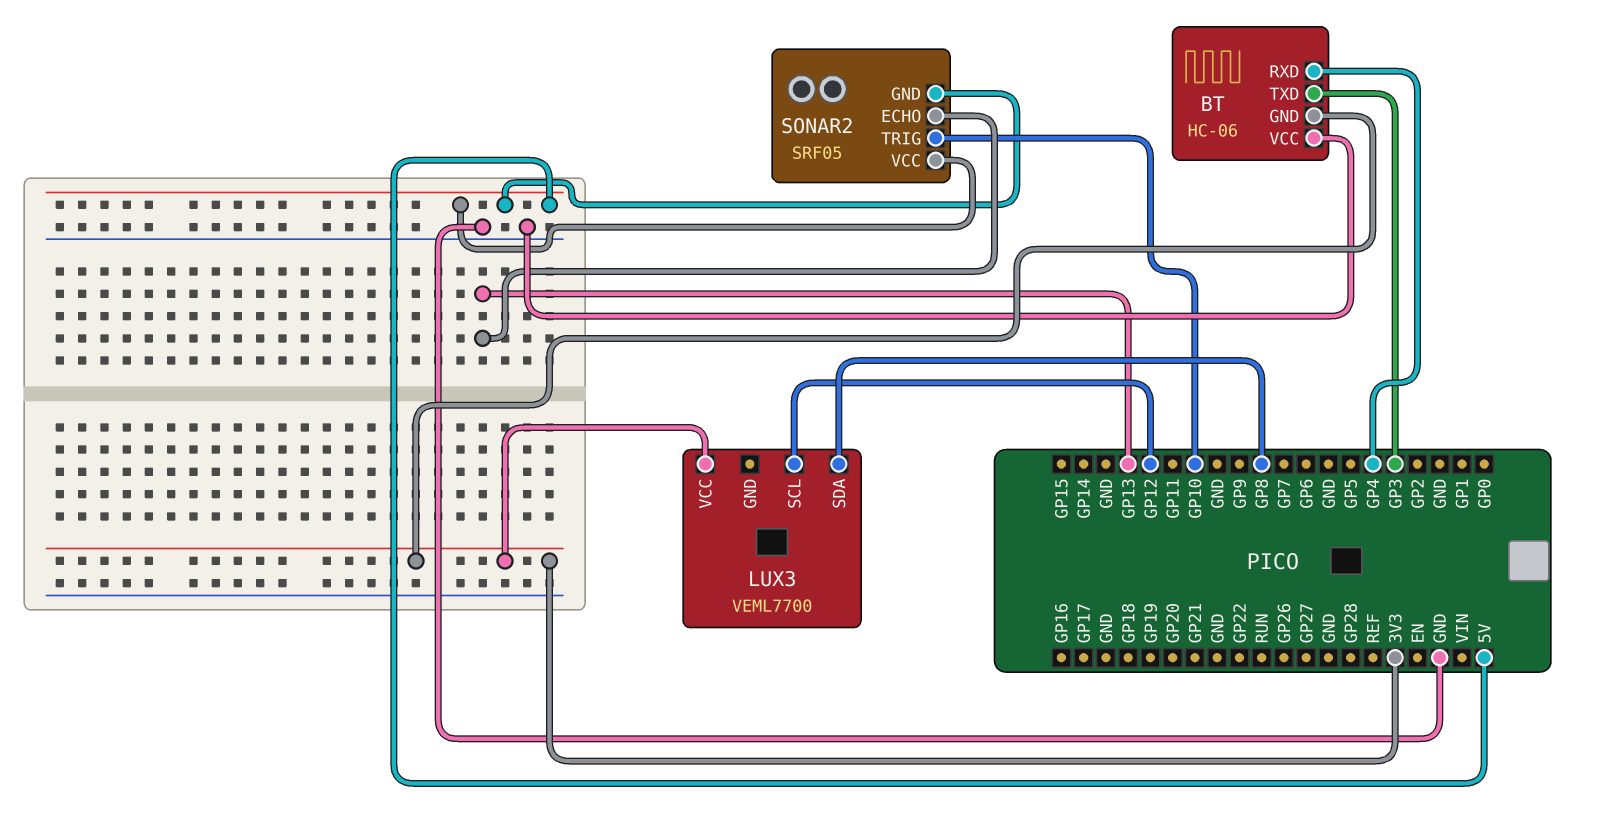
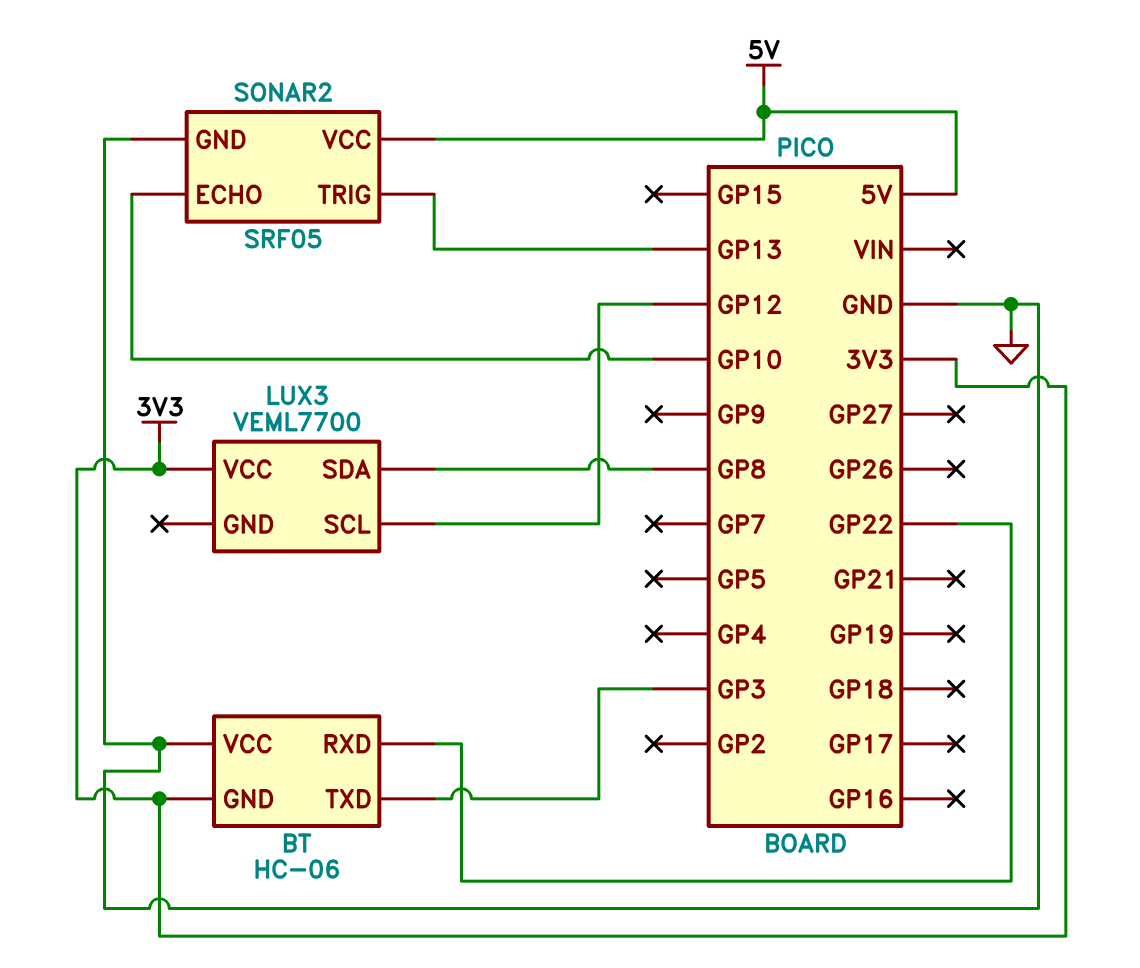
BT pin RXD: GP4 -> GP22
SONAR2 pin ECHO: GP13 -> GP10
SONAR2 pin GND: 5V -> GND
SONAR2 pin TRIG: GP10 -> GP13

